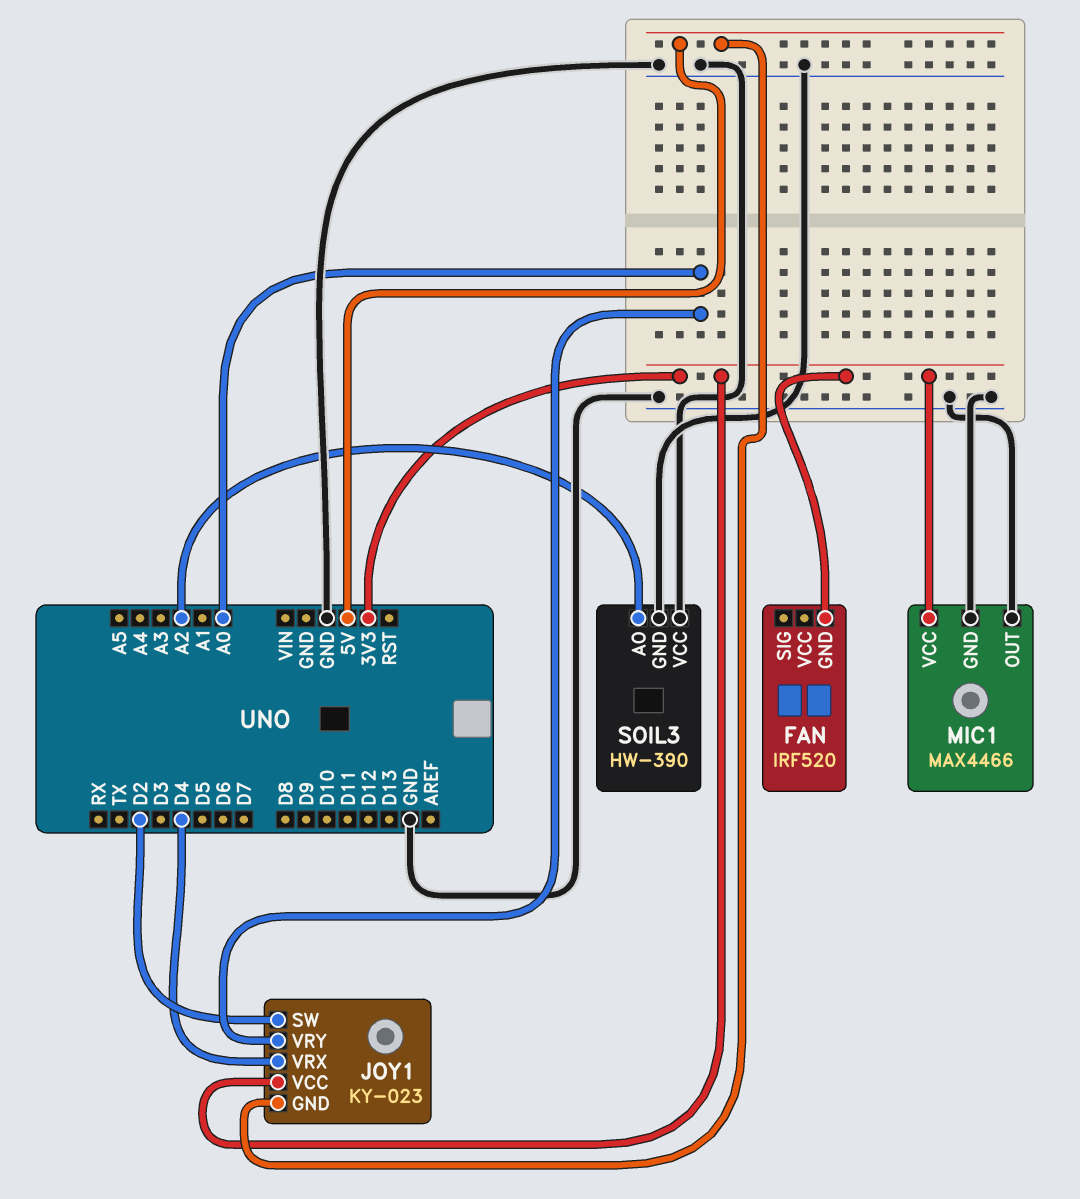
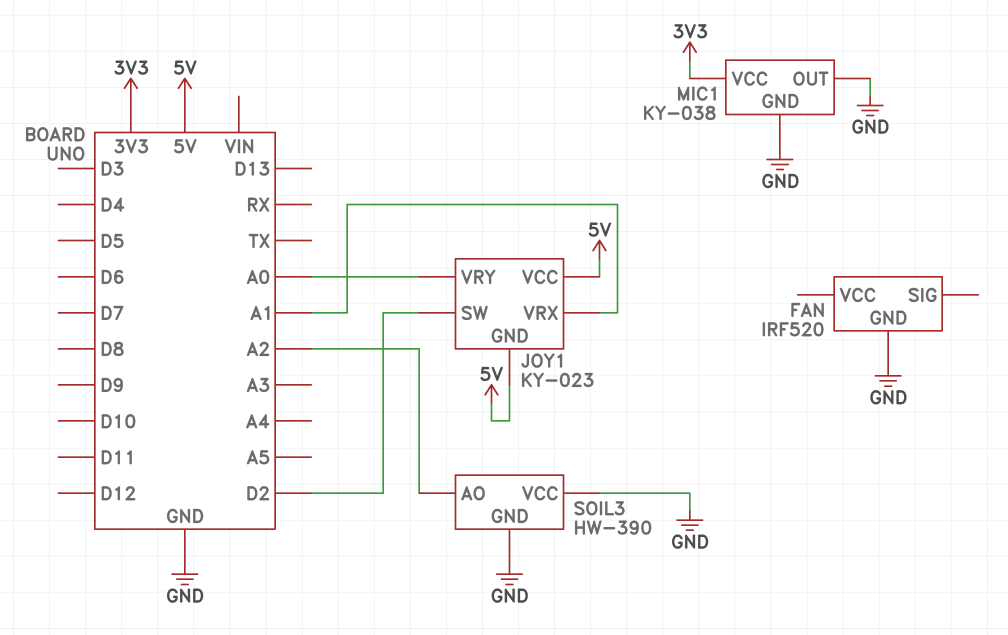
FAN pin GND: 3V3 -> GND
JOY1 pin VCC: 3V3 -> 5V
JOY1 pin VRX: D4 -> A1
MIC1: MAX4466 -> KY-038

